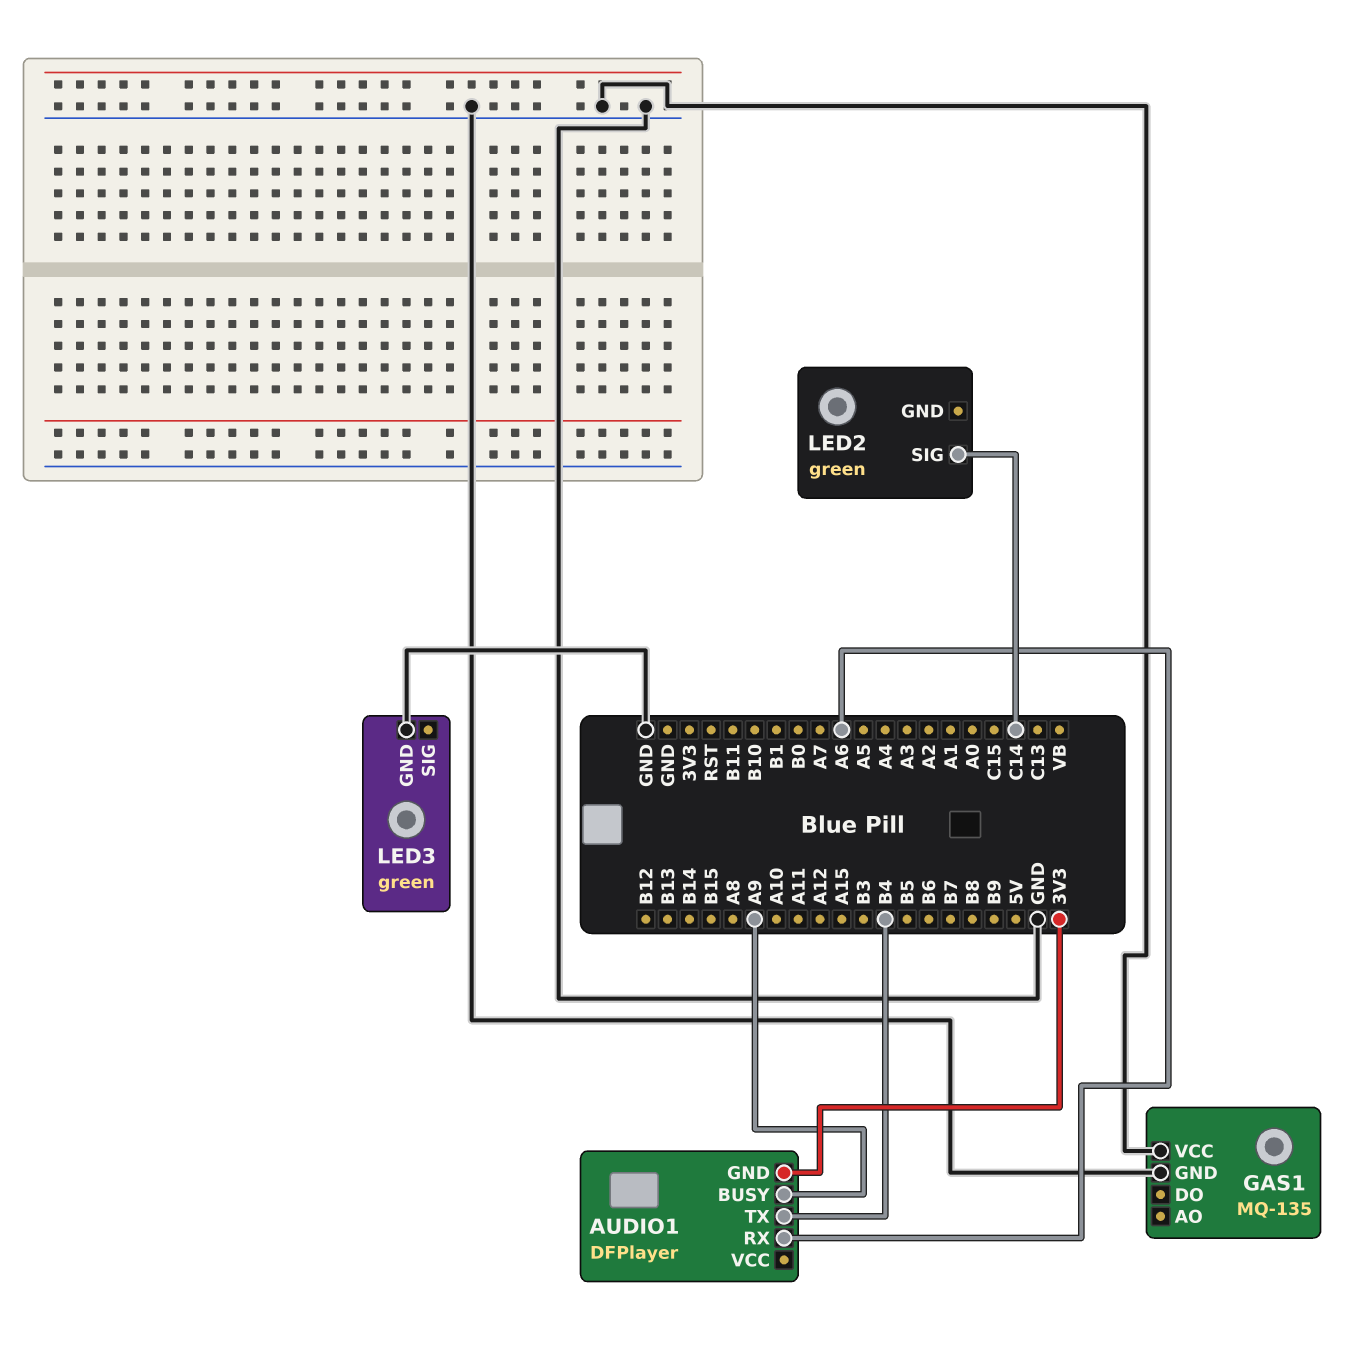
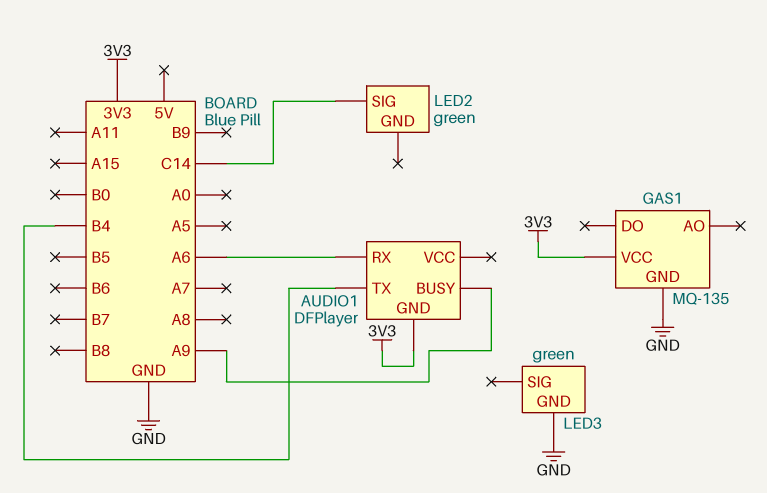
GAS1 pin VCC: GND -> 3V3

